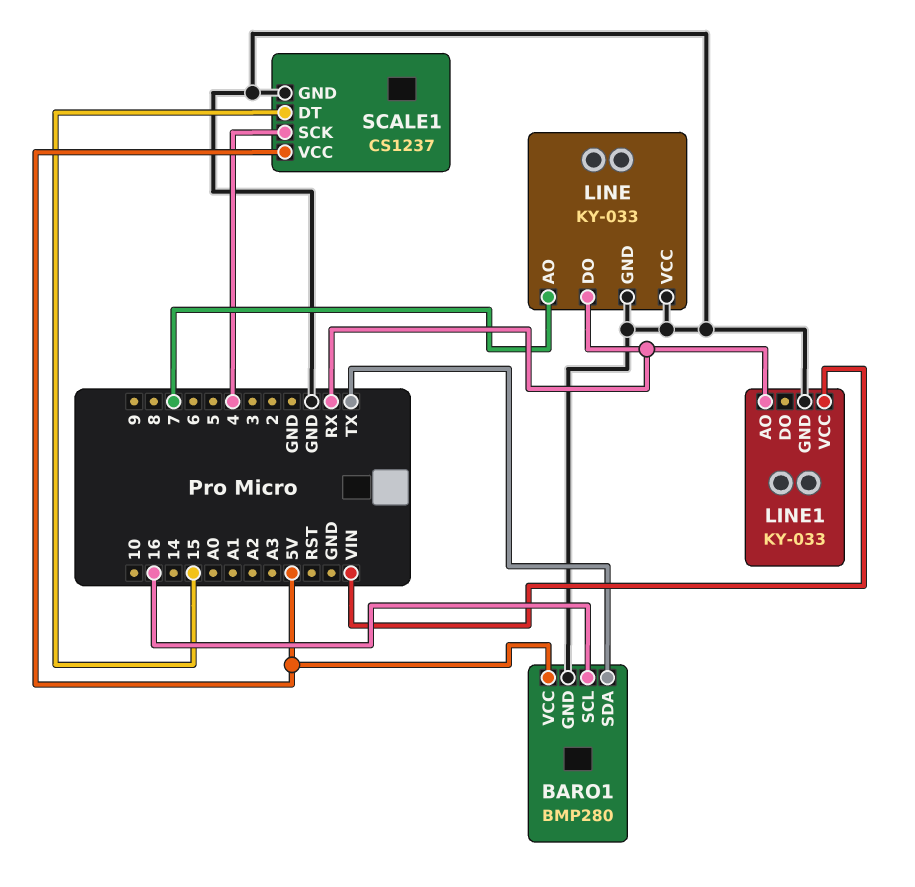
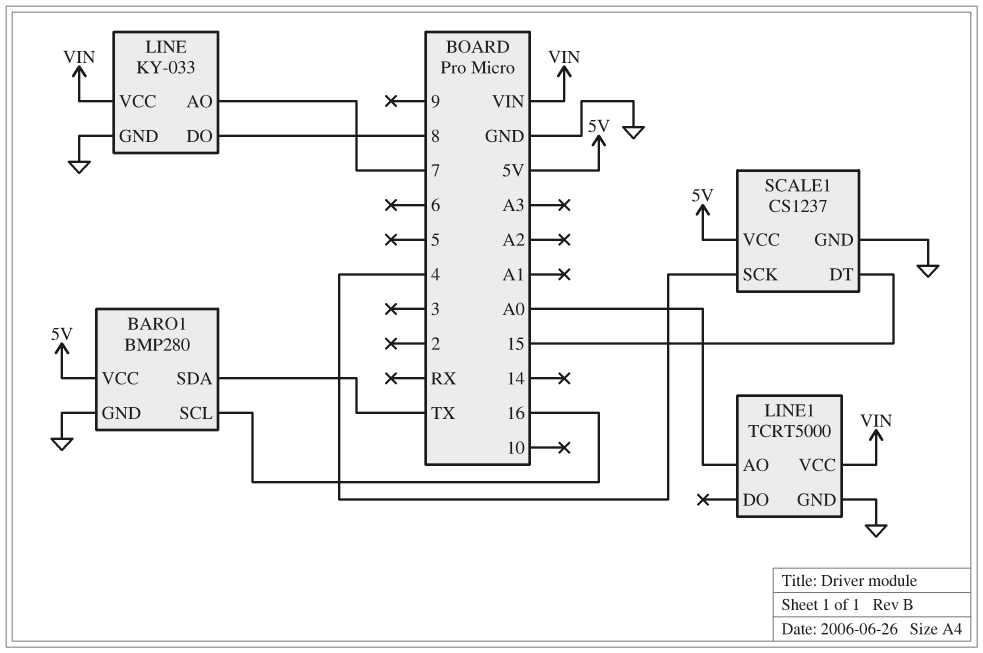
LINE pin DO: RX -> 8
LINE pin VCC: GND -> VIN
LINE1: KY-033 -> TCRT5000
LINE1 pin AO: RX -> A0

